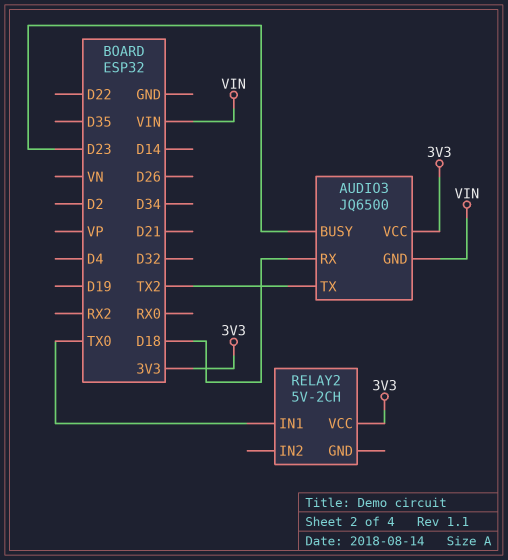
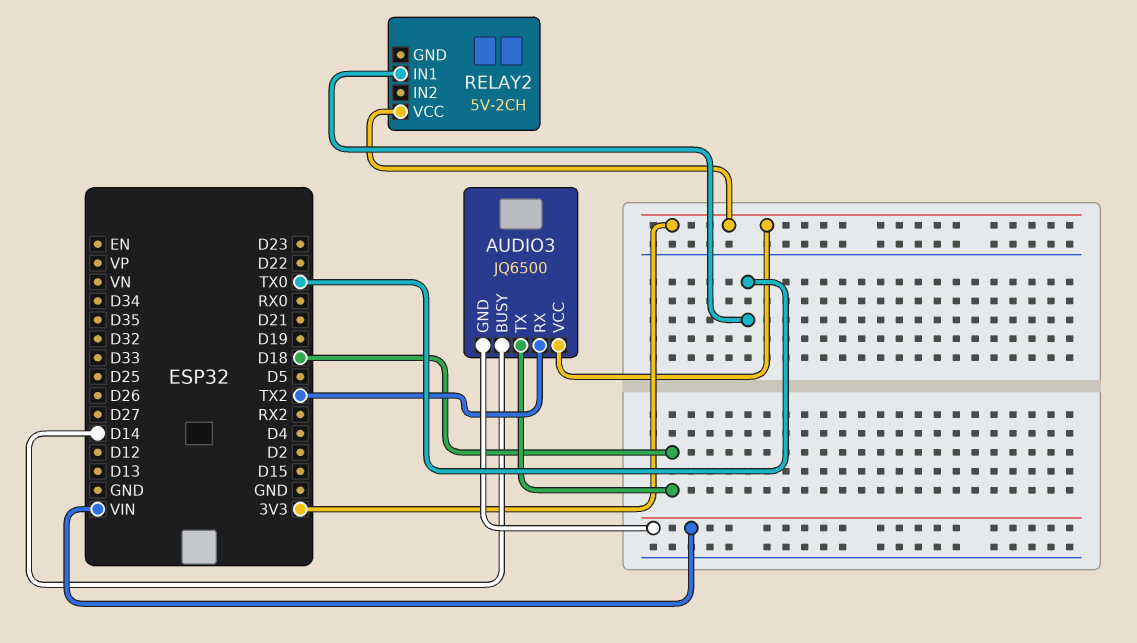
AUDIO3 pin BUSY: D23 -> D14
AUDIO3 pin RX: D18 -> TX2
AUDIO3 pin TX: TX2 -> D18

